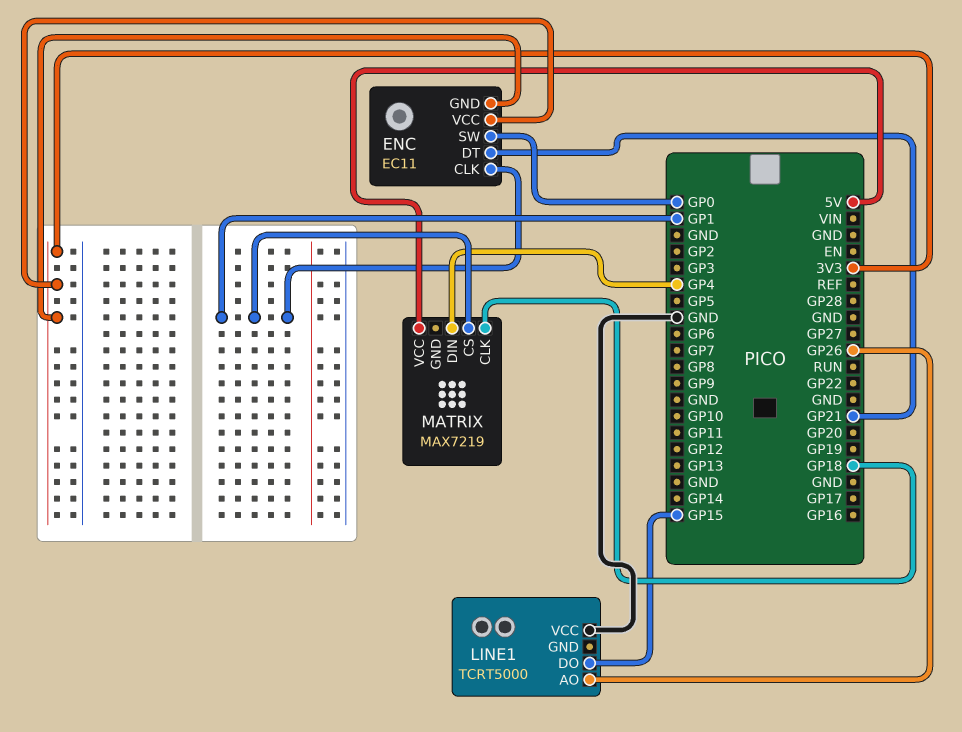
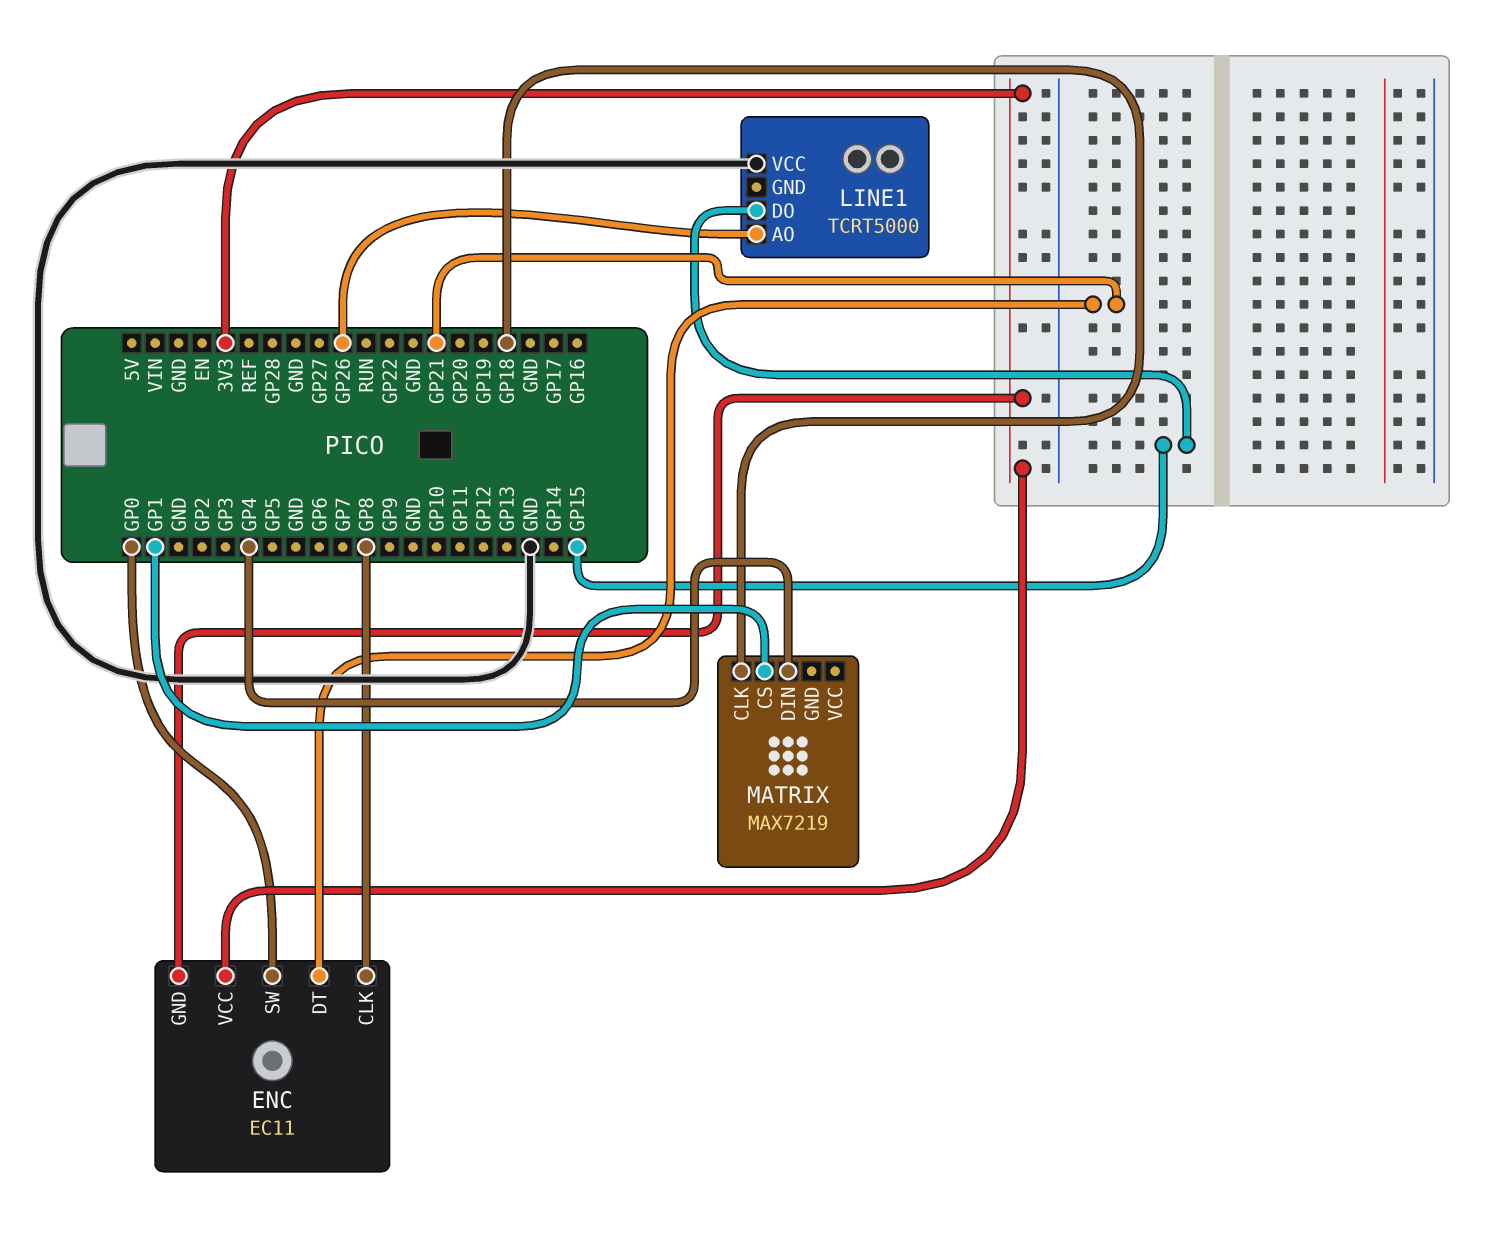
ENC pin CLK: GP1 -> GP8
MATRIX pin VCC: 5V -> none

